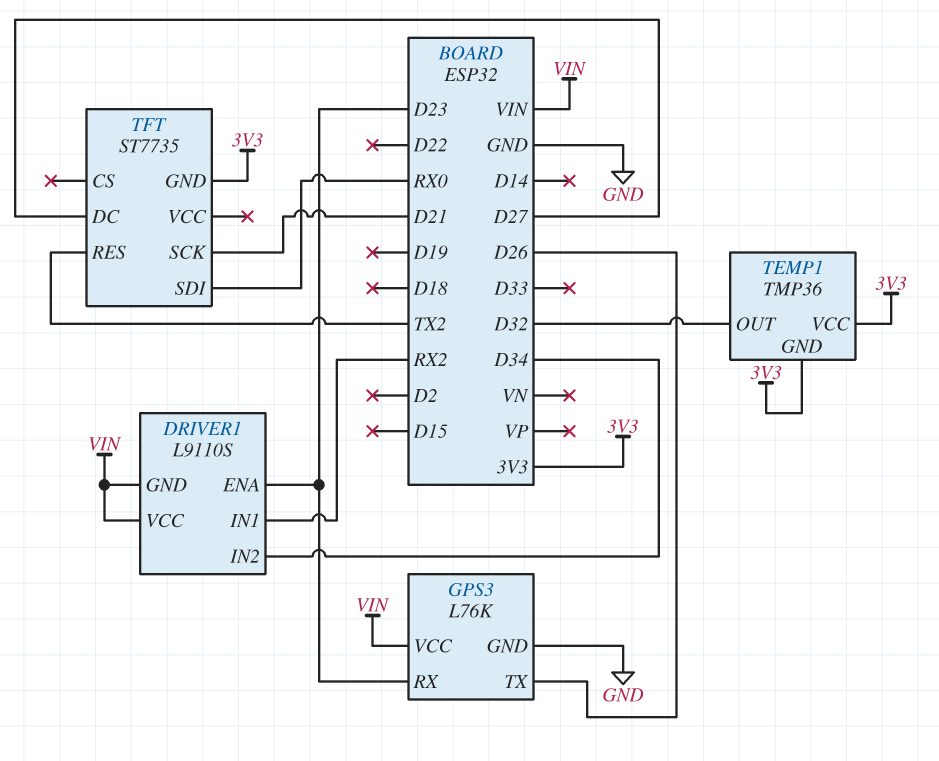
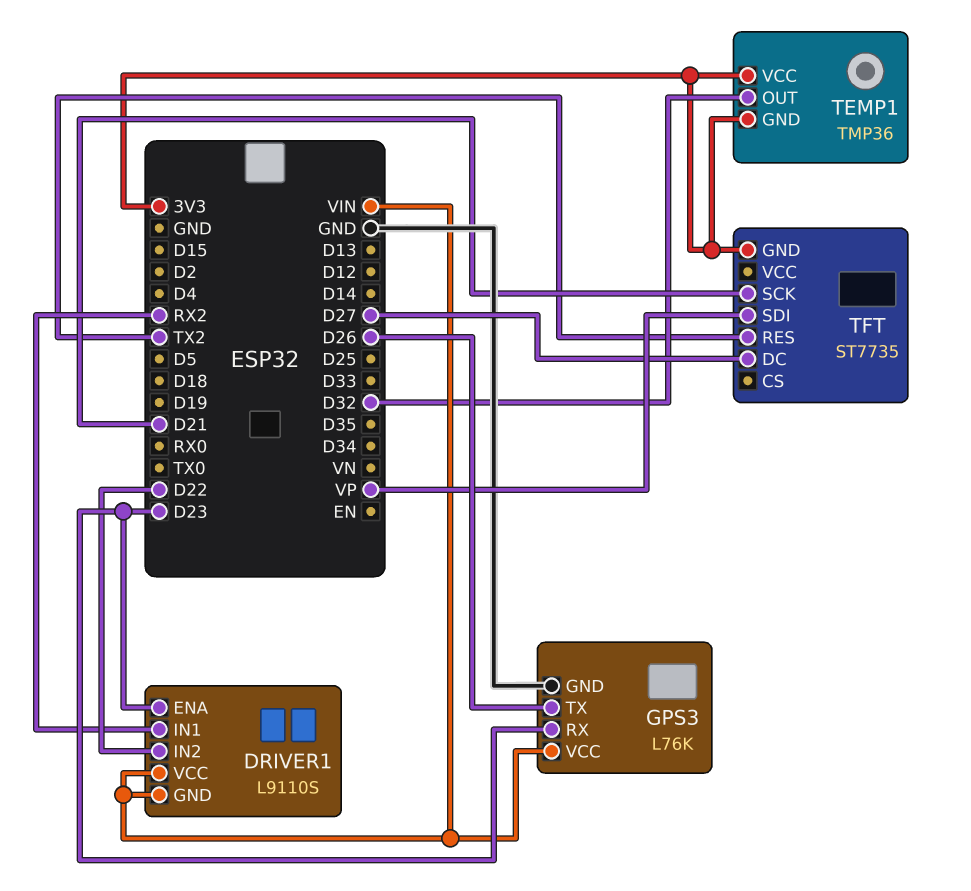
DRIVER1 pin IN2: D34 -> D22
TFT pin SDI: RX0 -> VP

